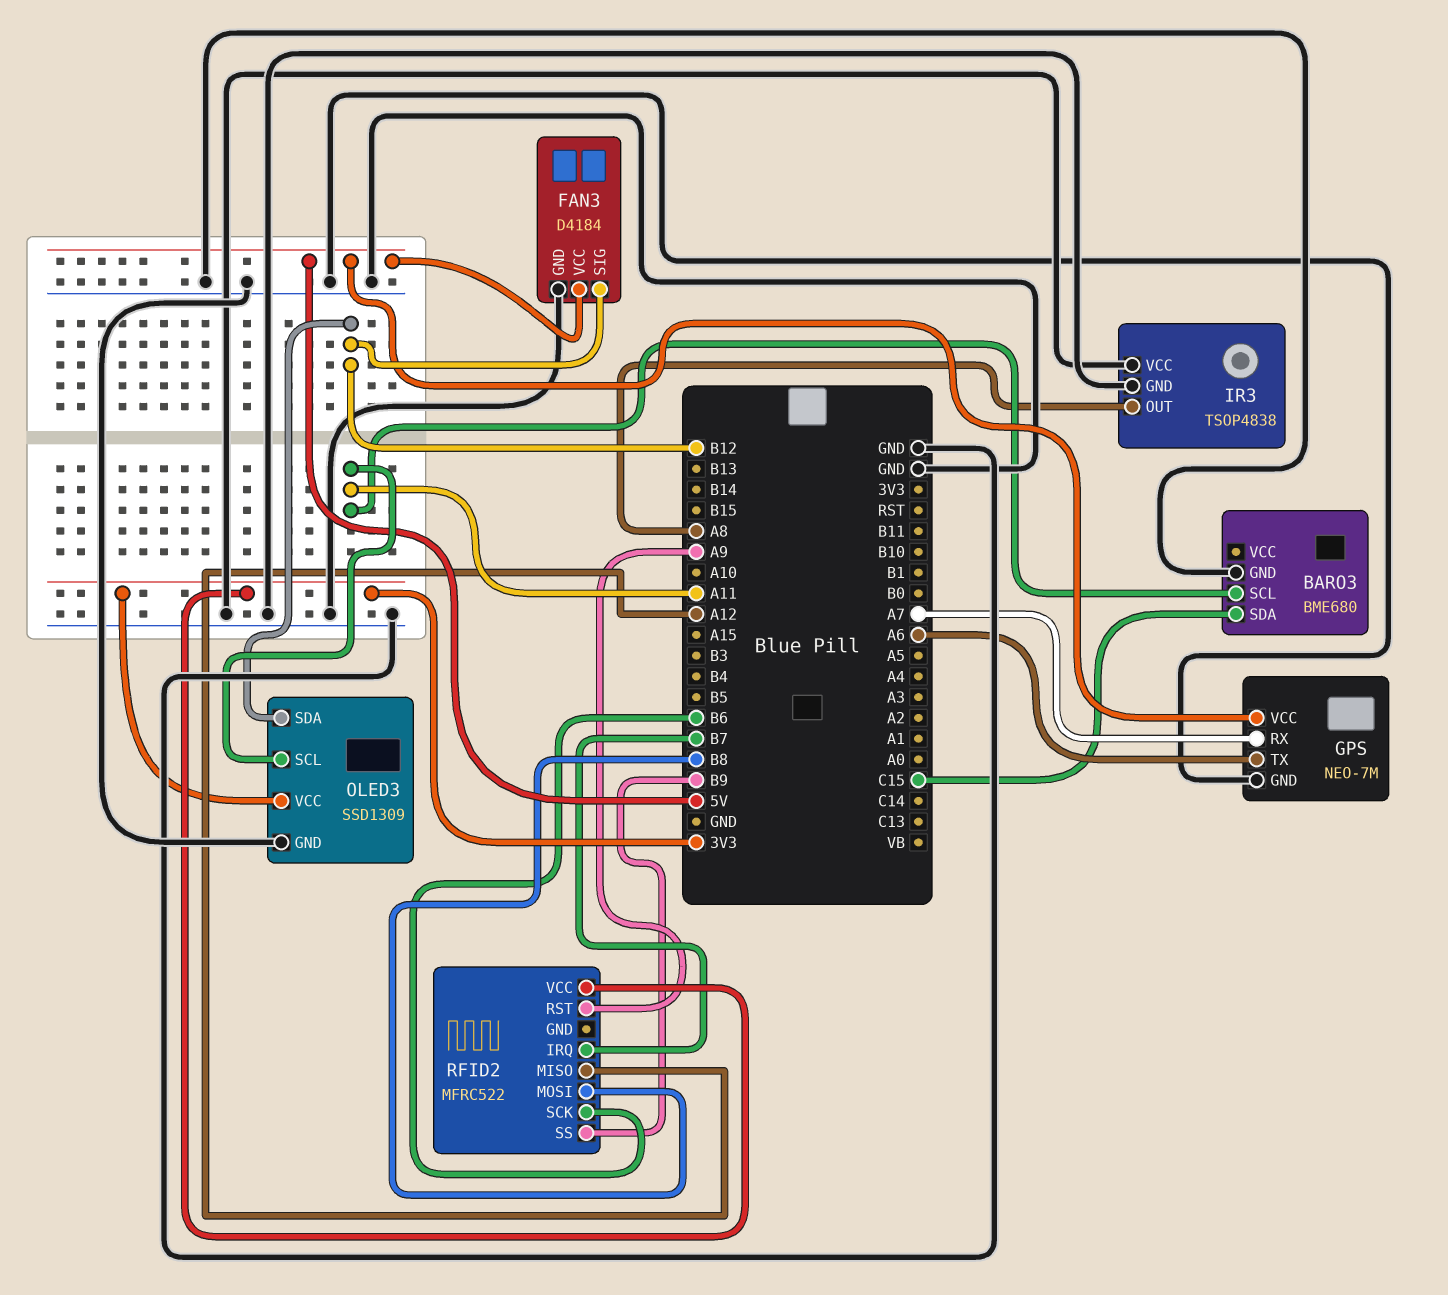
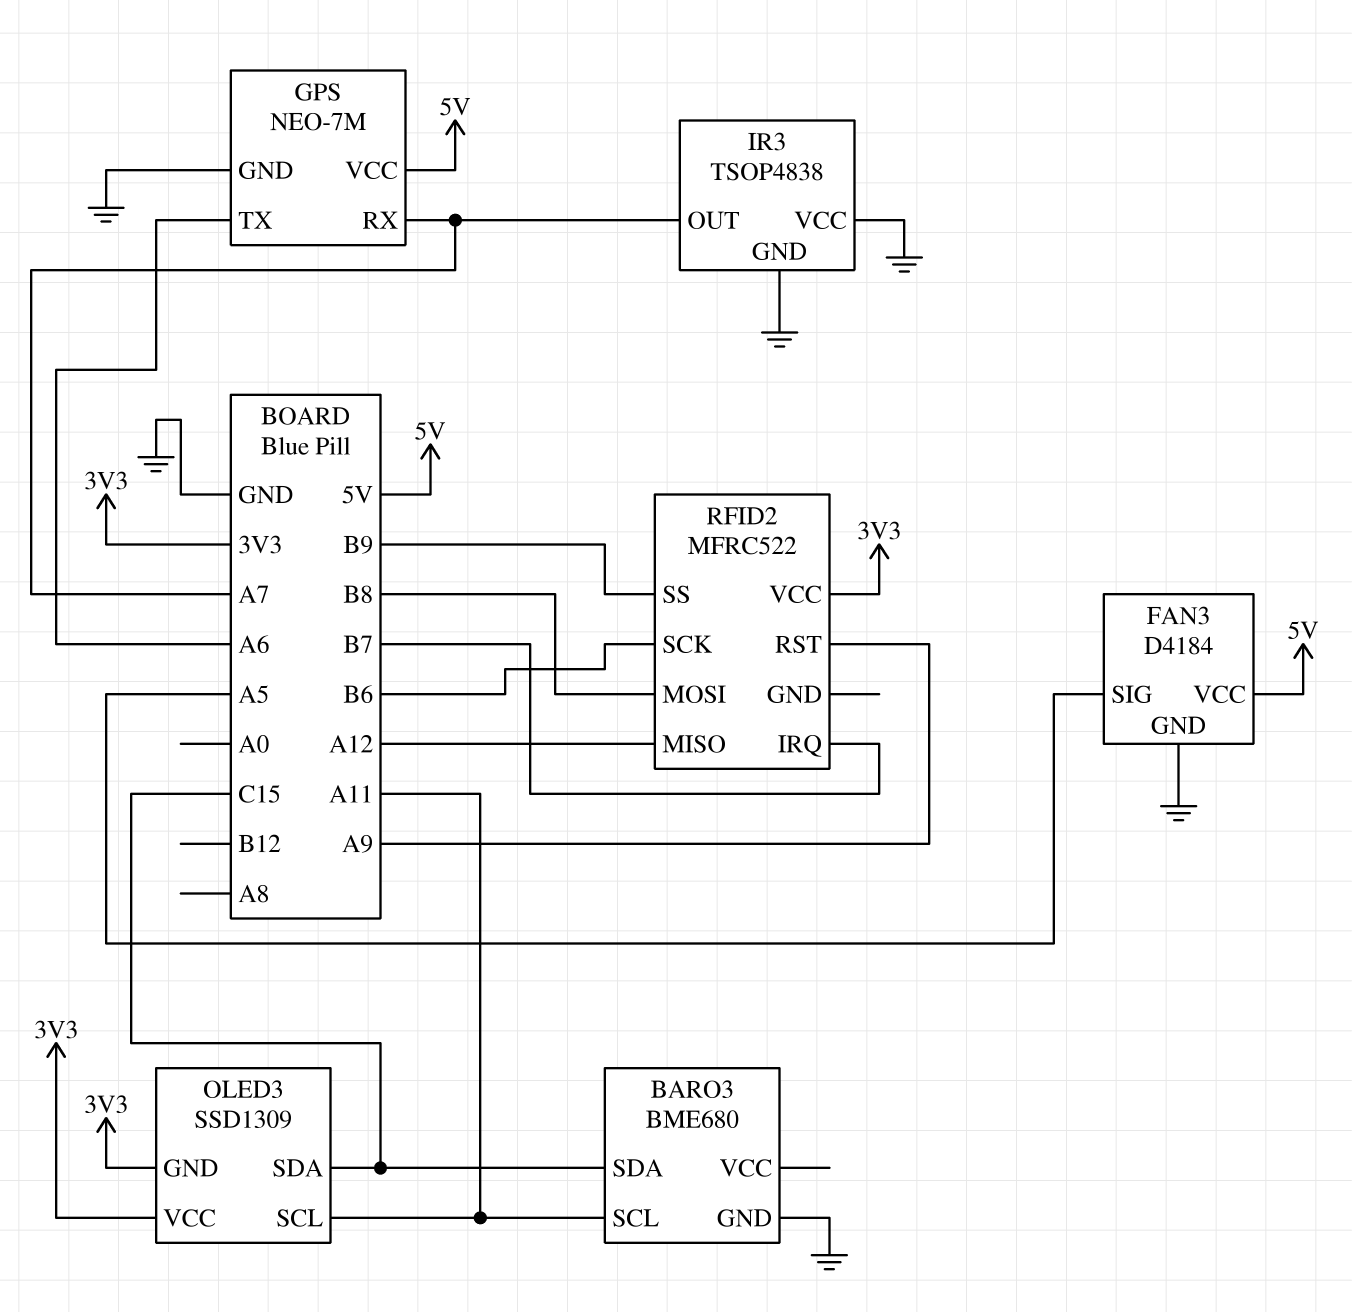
FAN3 pin SIG: B12 -> A5
IR3 pin OUT: A8 -> A7
OLED3 pin GND: GND -> 3V3
OLED3 pin SDA: B12 -> C15

